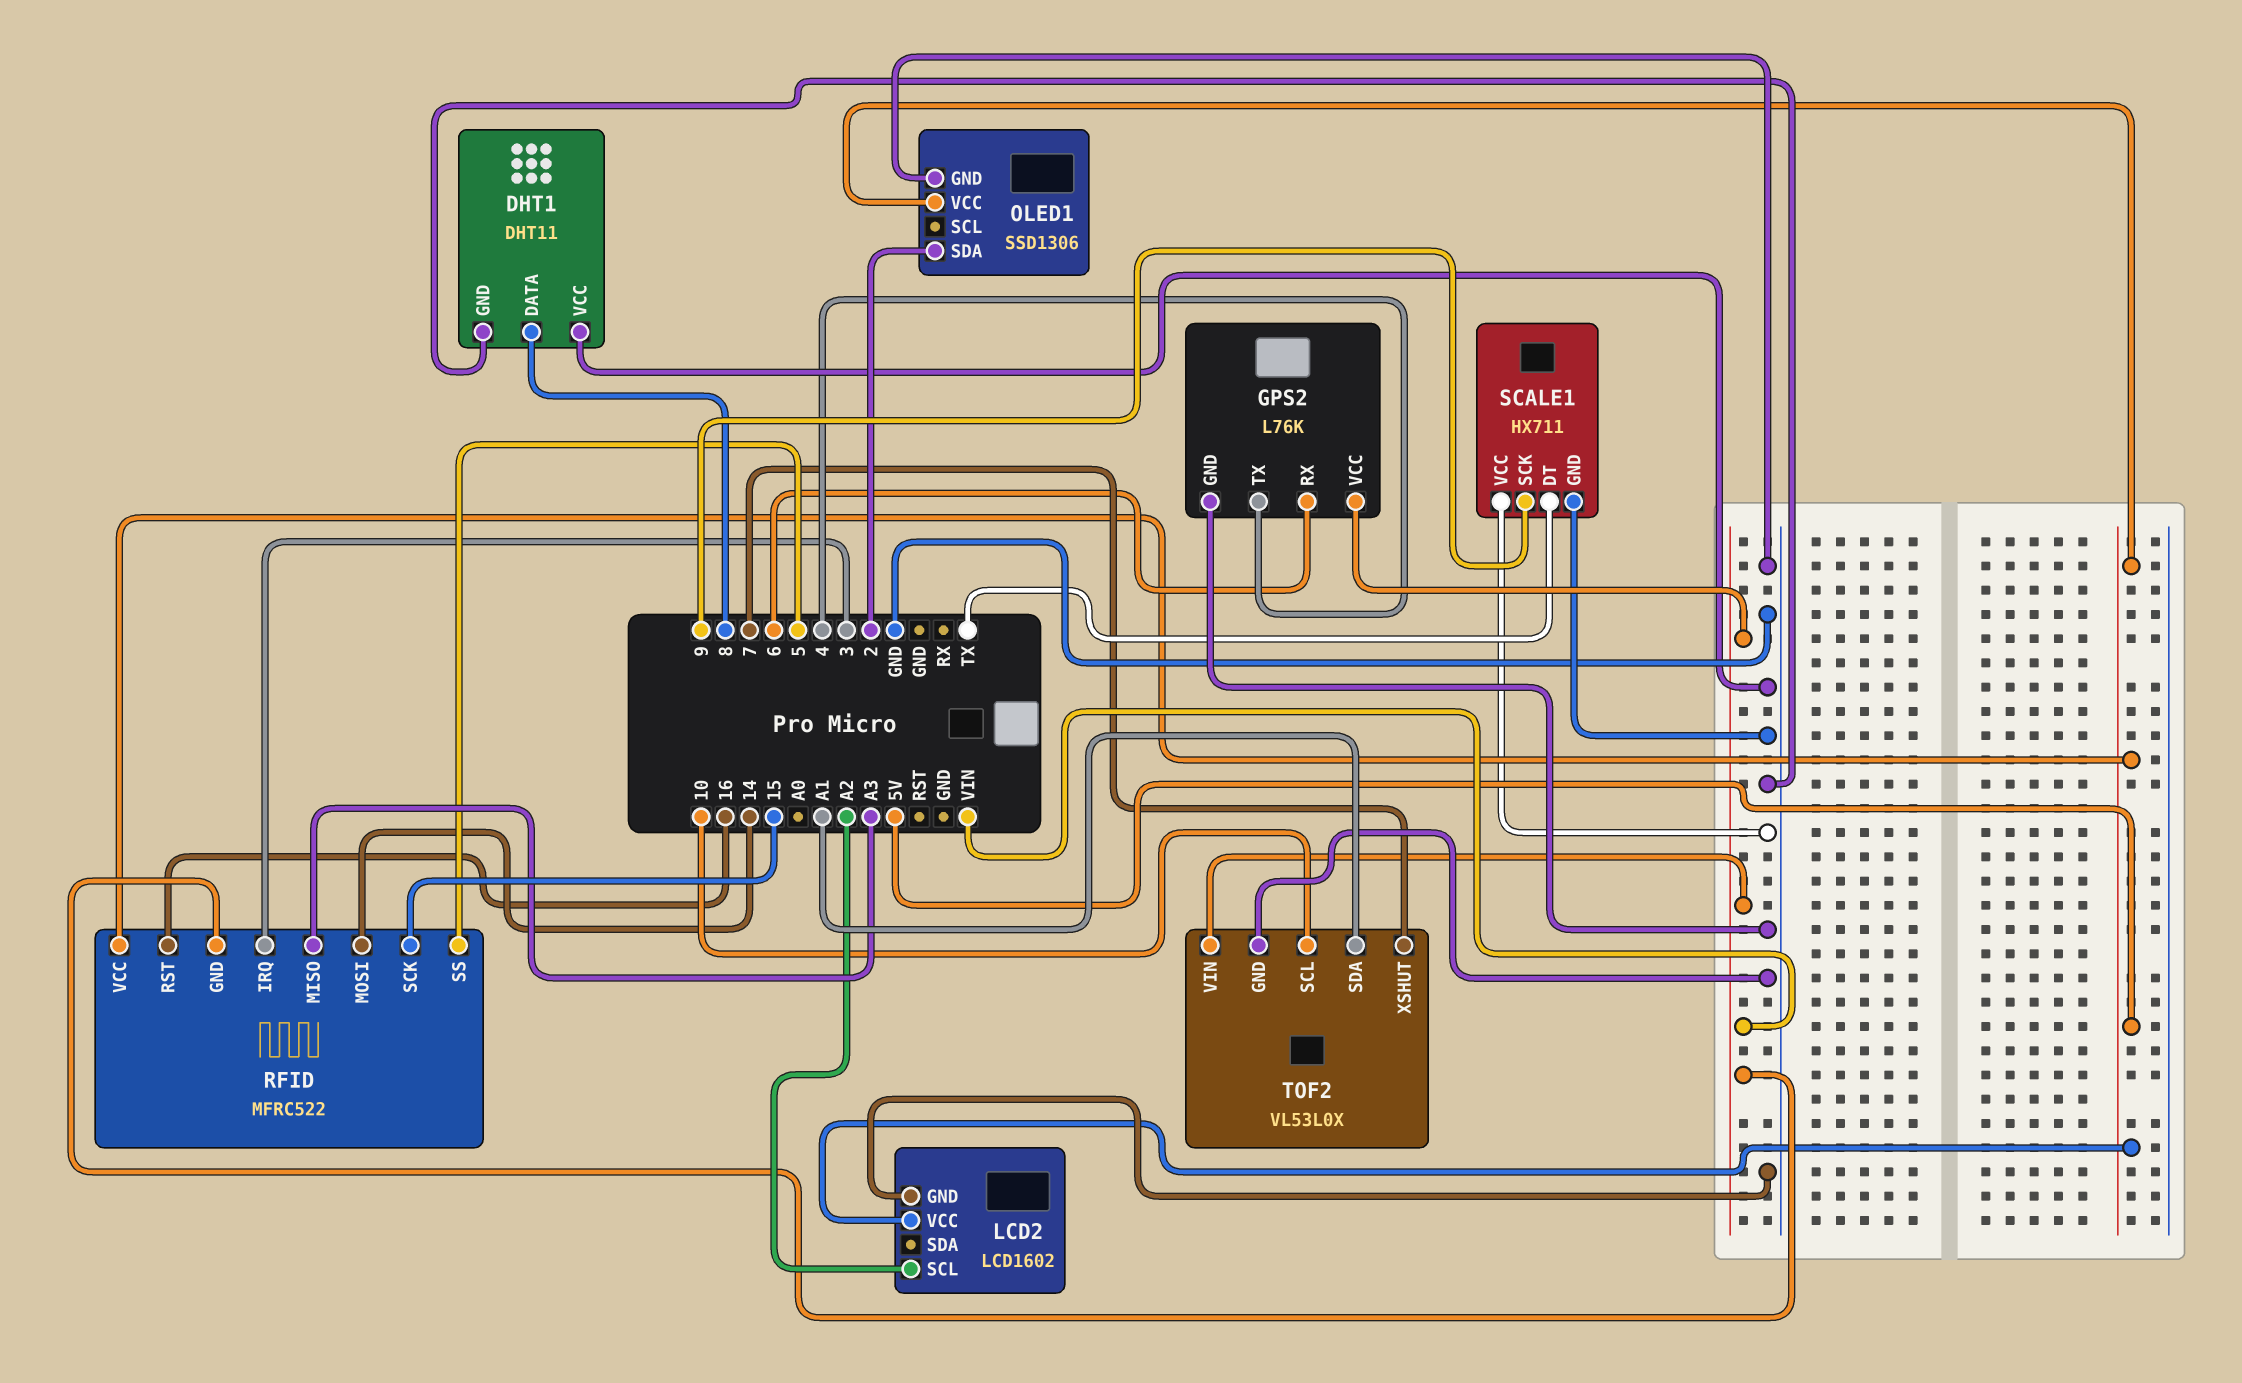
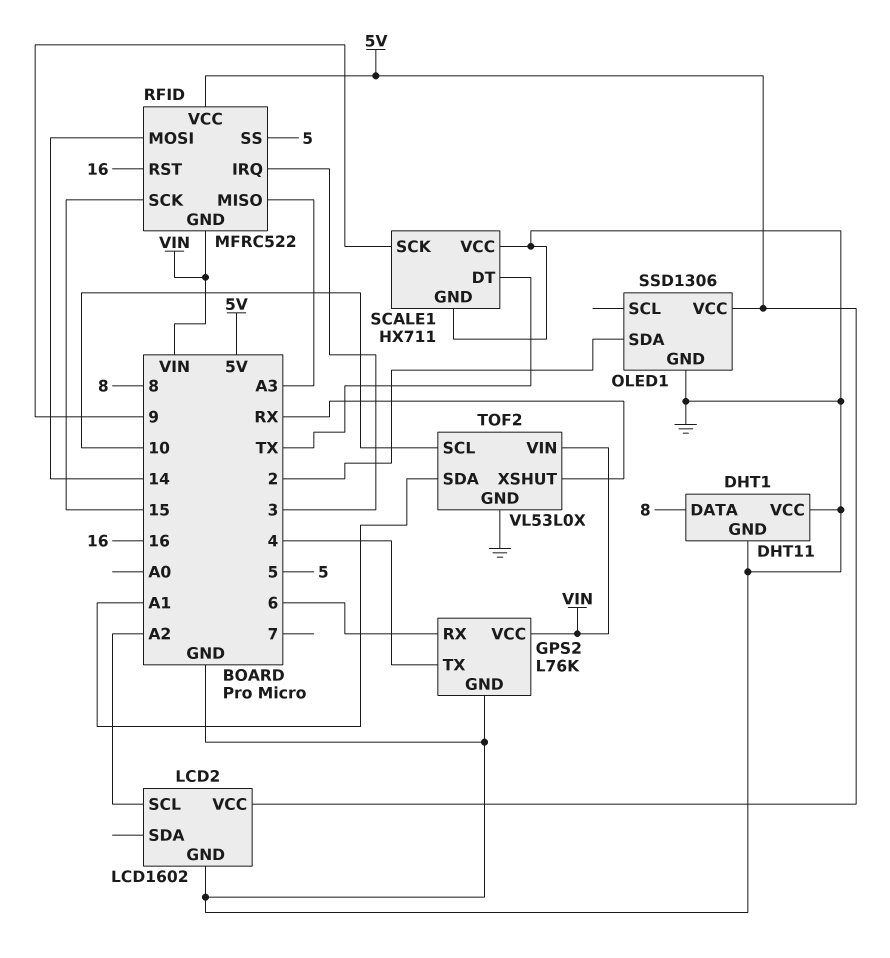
TOF2 pin XSHUT: 7 -> RX

